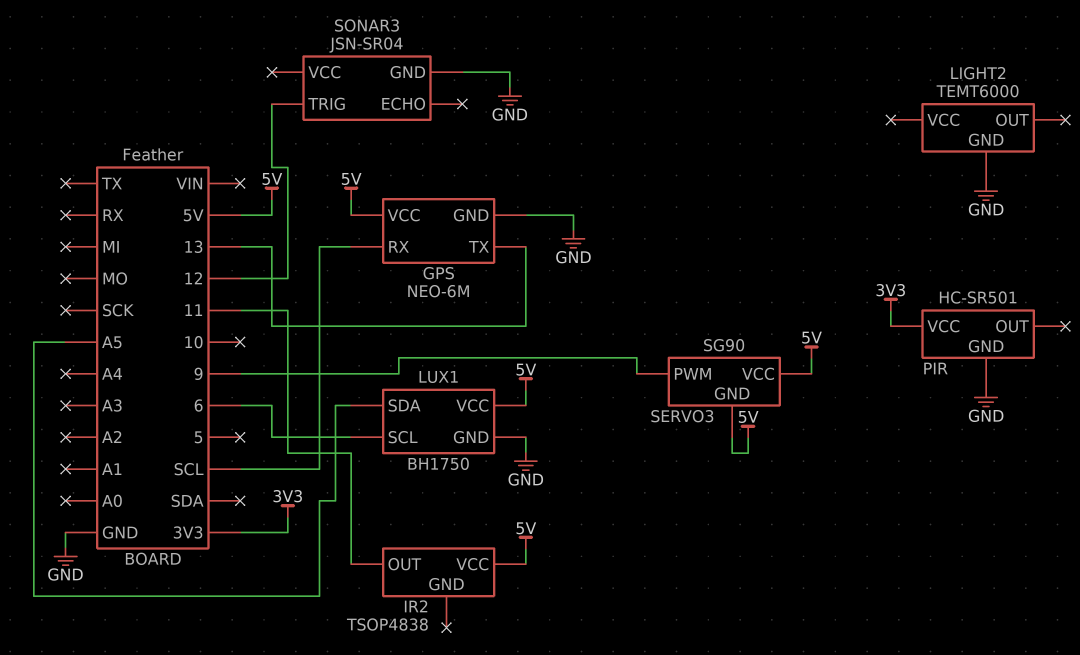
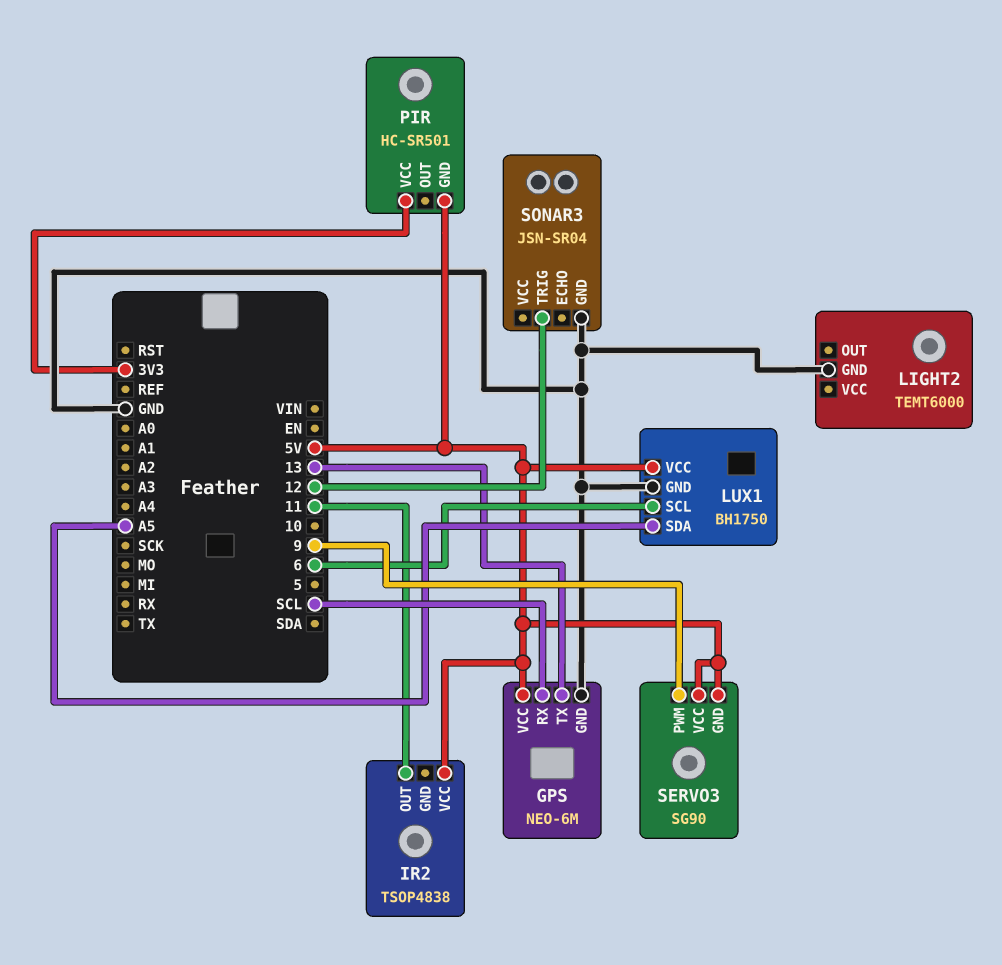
PIR pin GND: GND -> 5V

